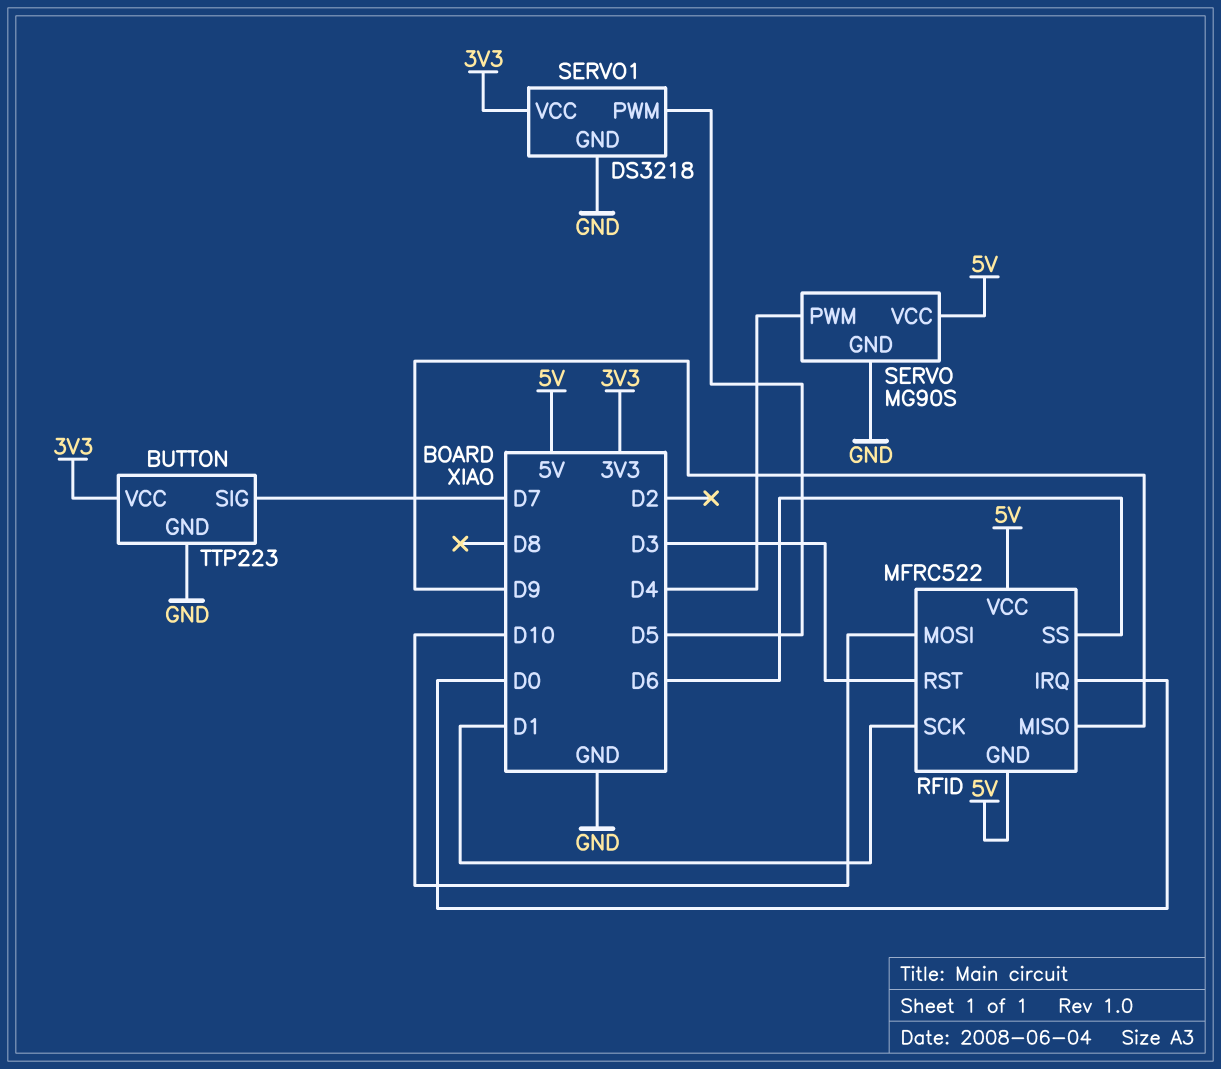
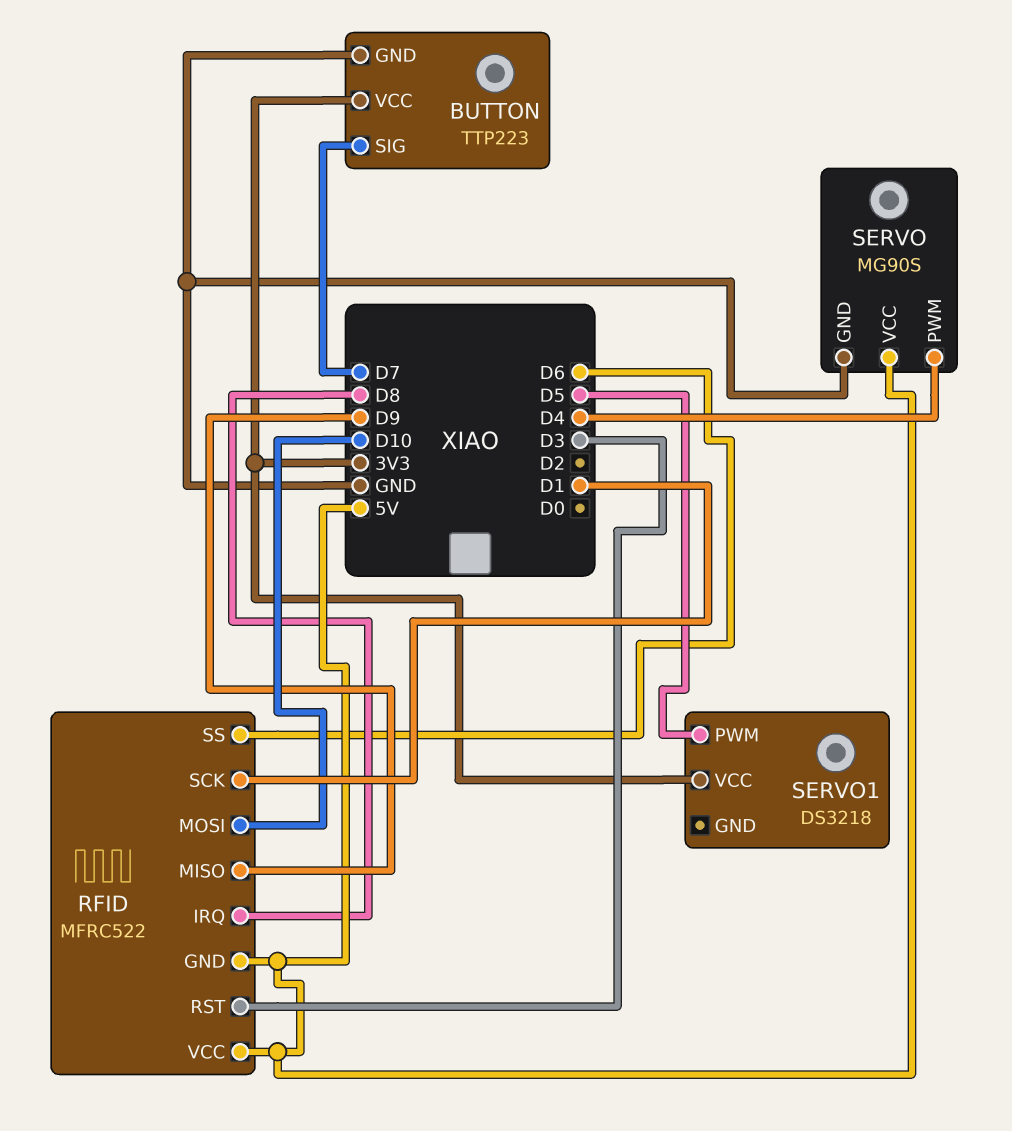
RFID pin IRQ: D0 -> D8
SERVO1 pin GND: GND -> none

